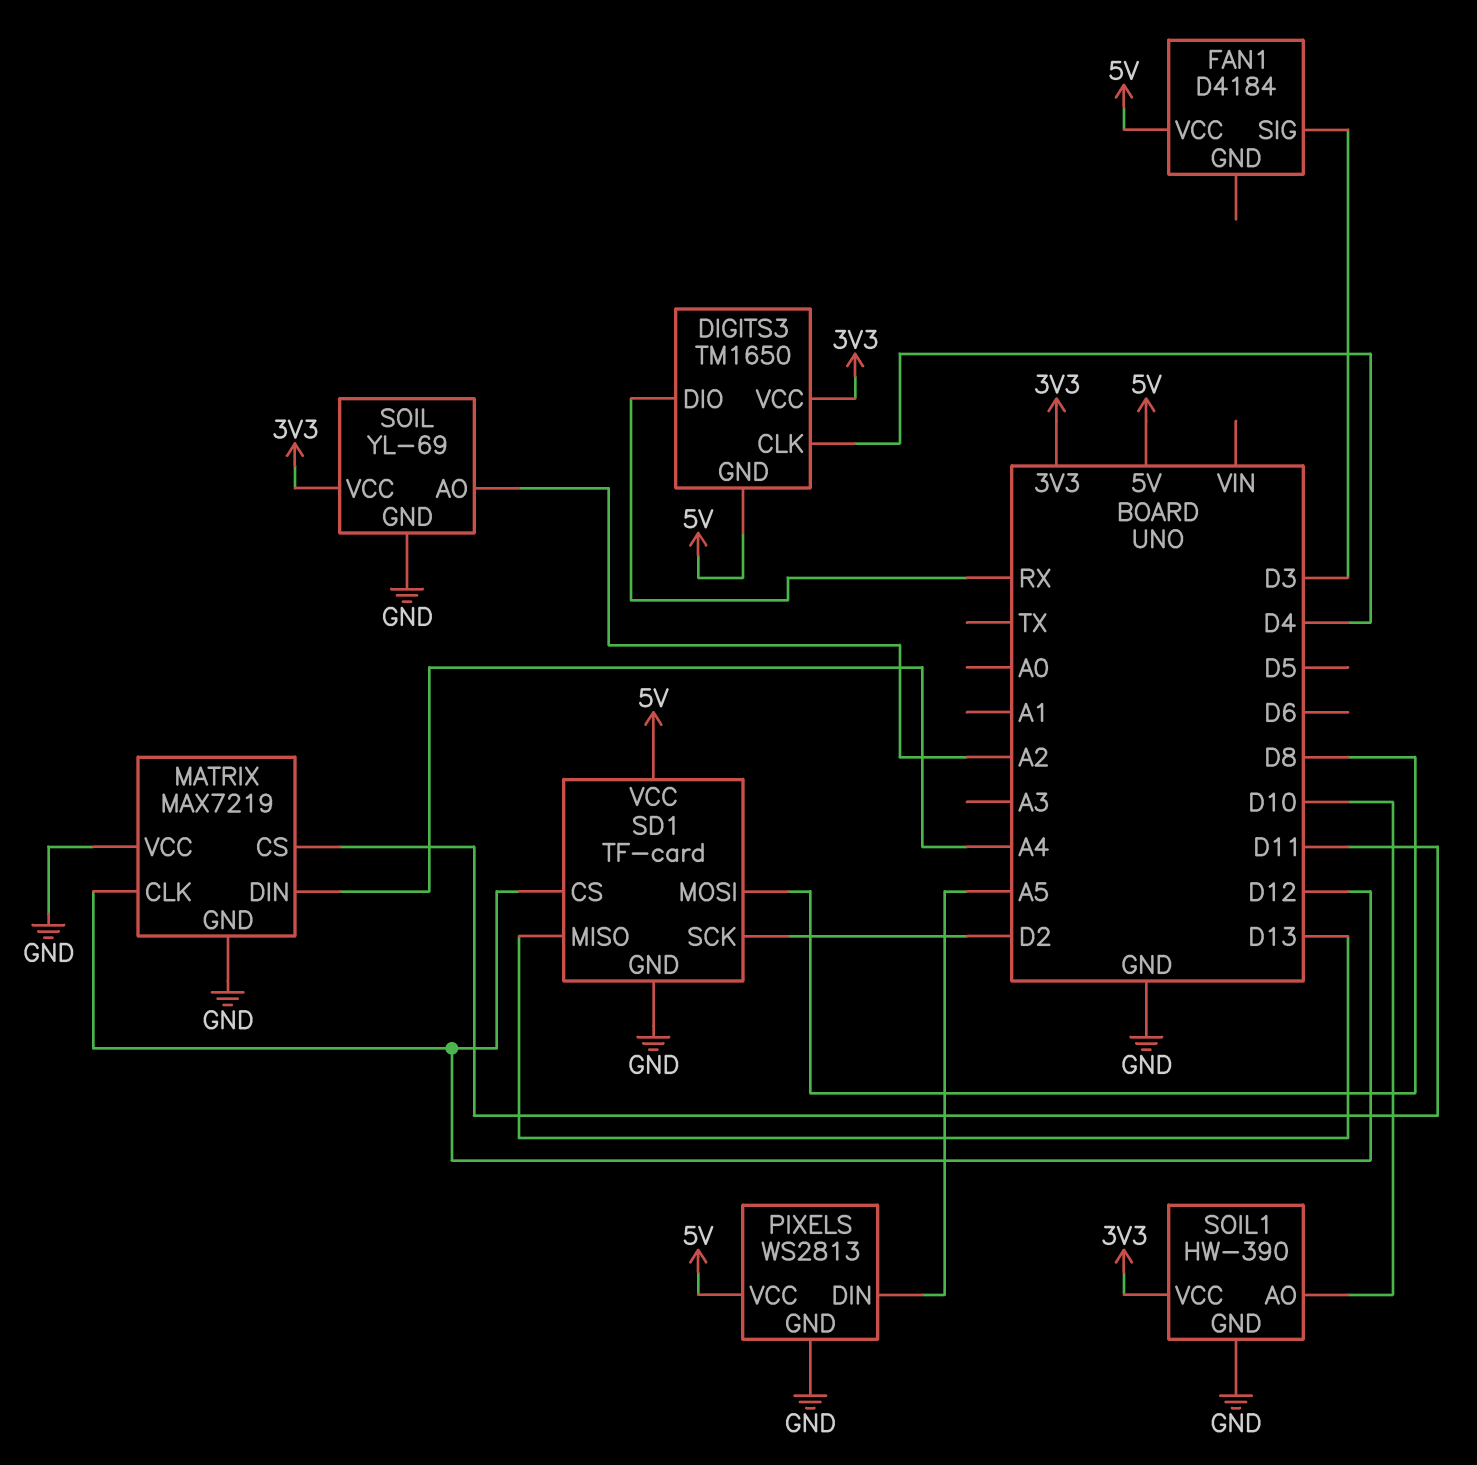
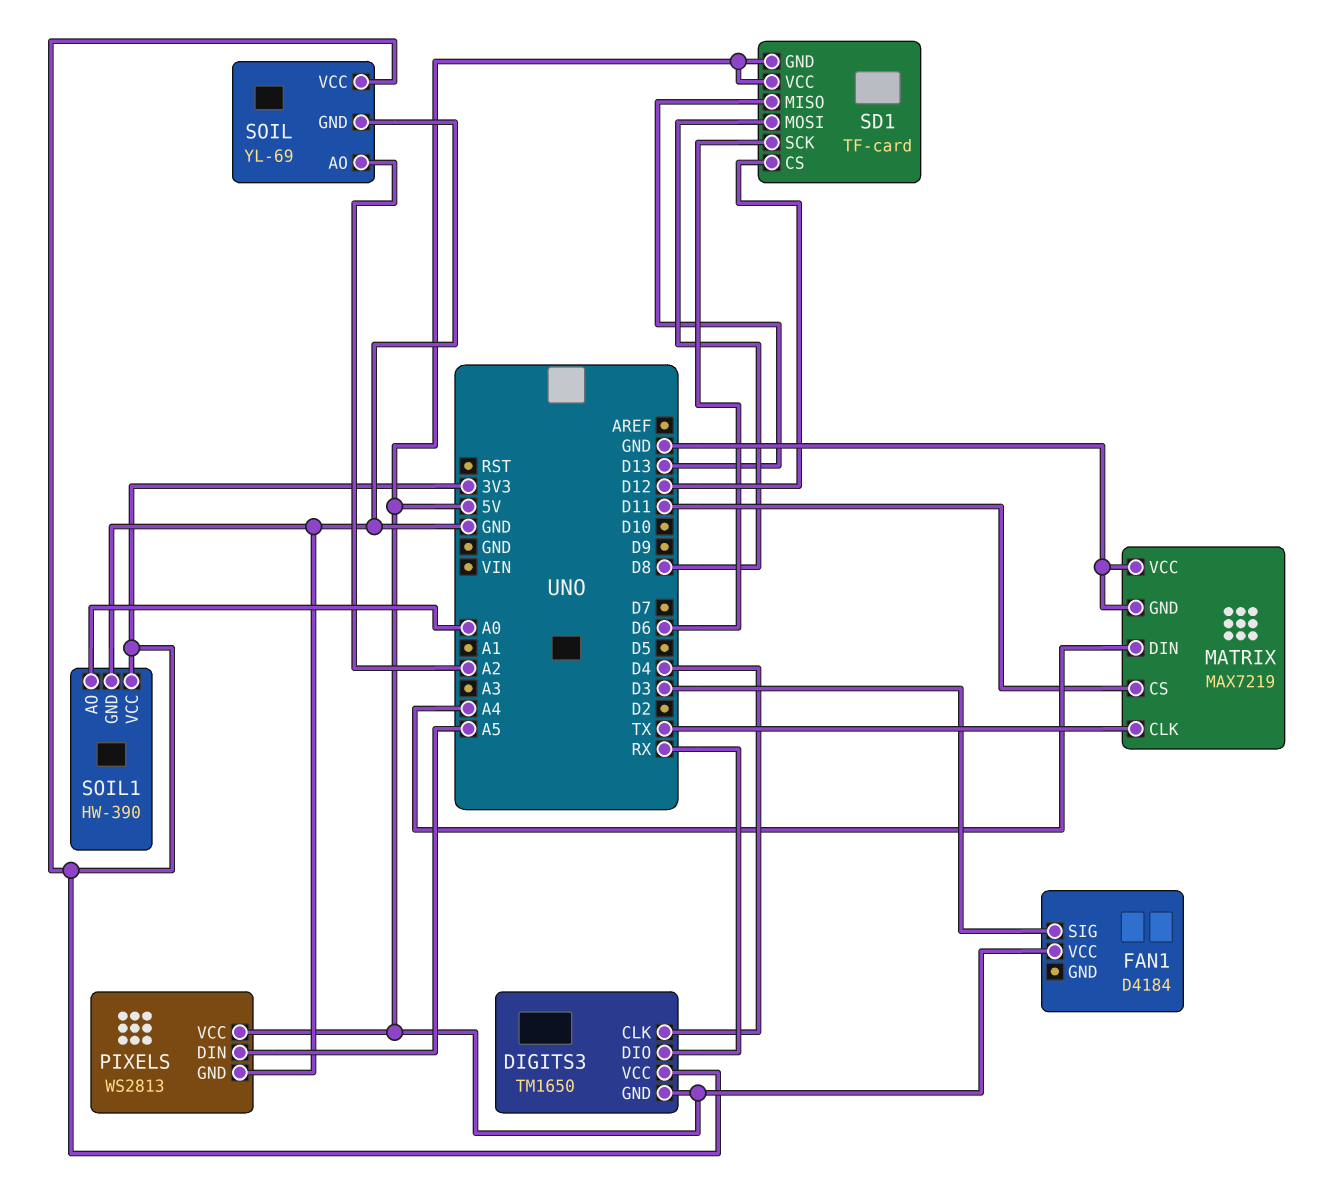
MATRIX pin CLK: D12 -> TX
SD1 pin GND: GND -> 5V
SD1 pin SCK: D2 -> D6
SOIL1 pin AO: D10 -> A0

